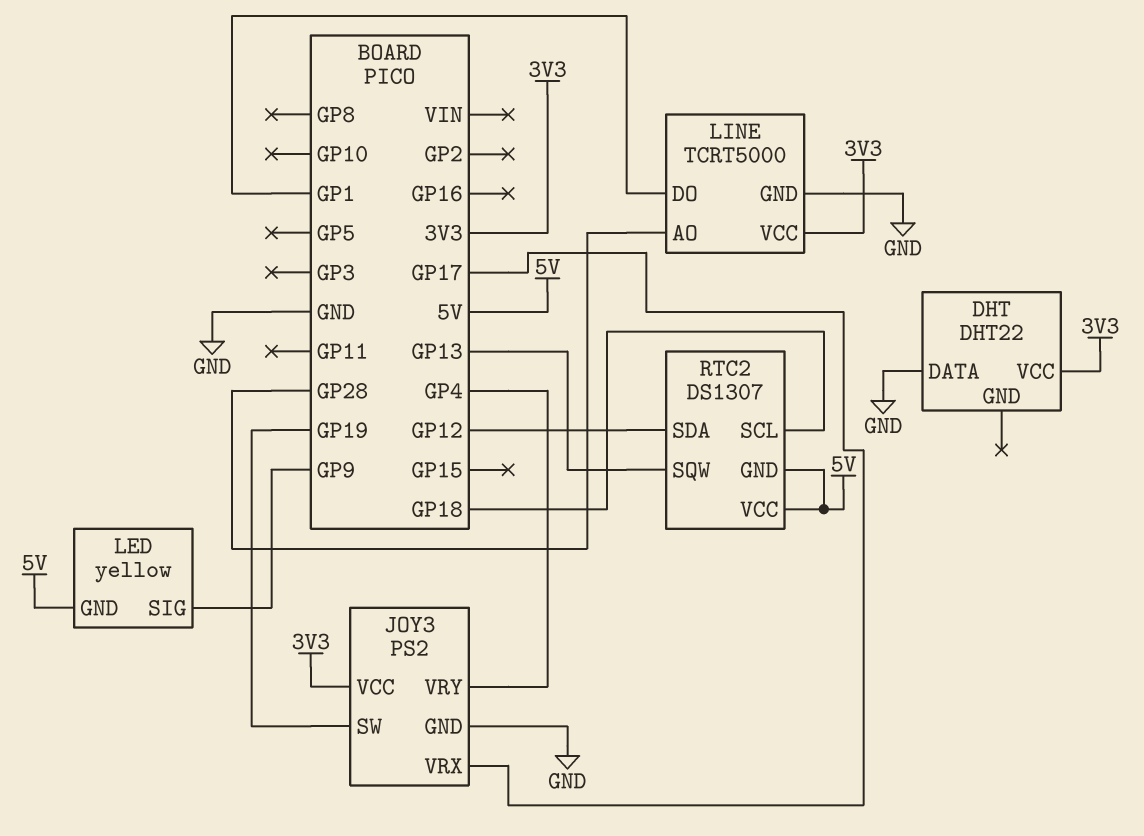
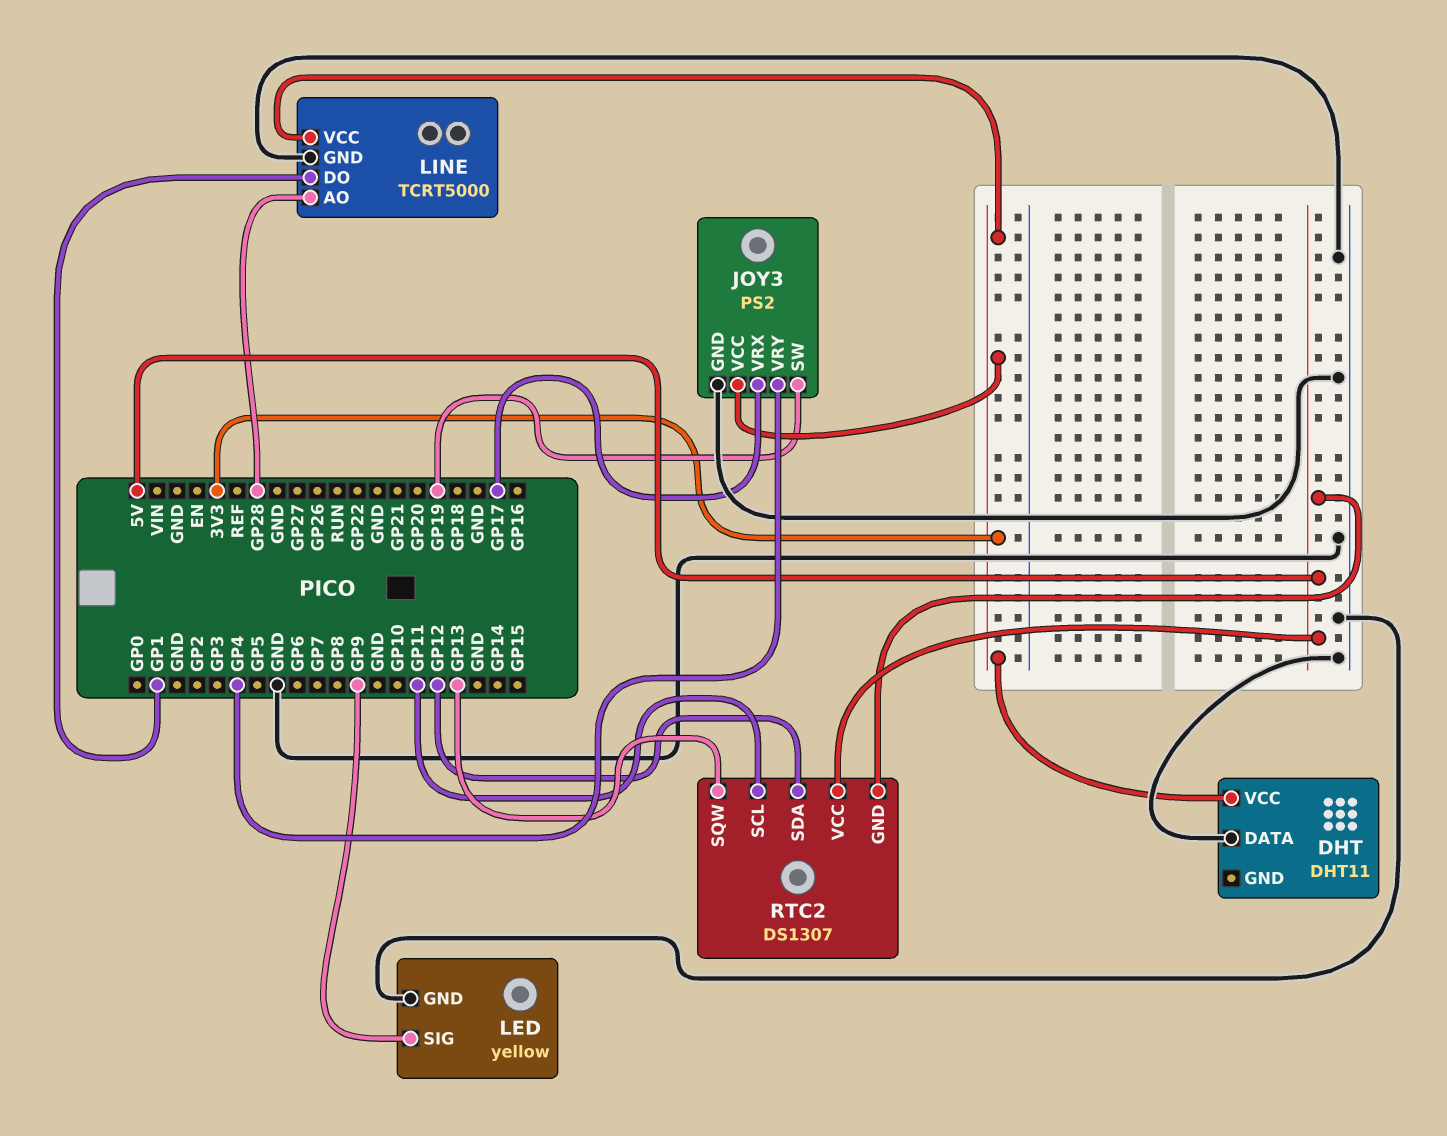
DHT: DHT22 -> DHT11
LED pin GND: 5V -> GND
RTC2 pin SCL: GP18 -> GP11

